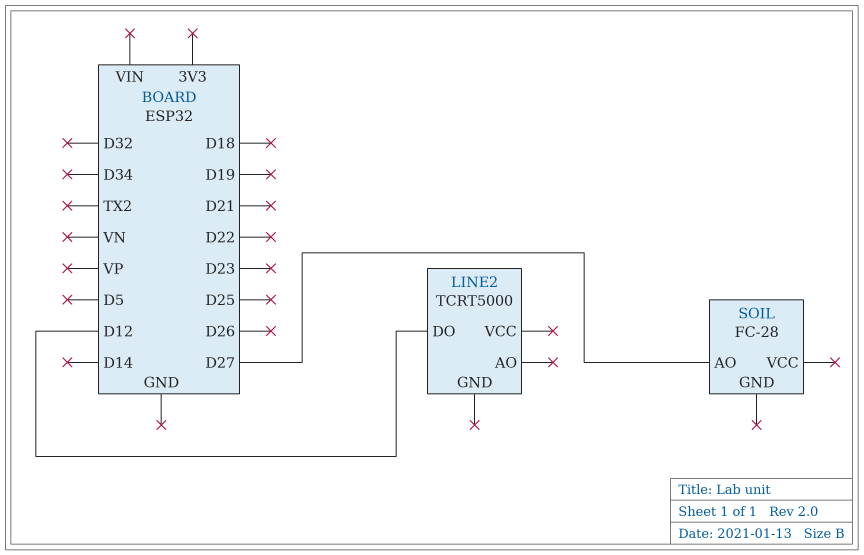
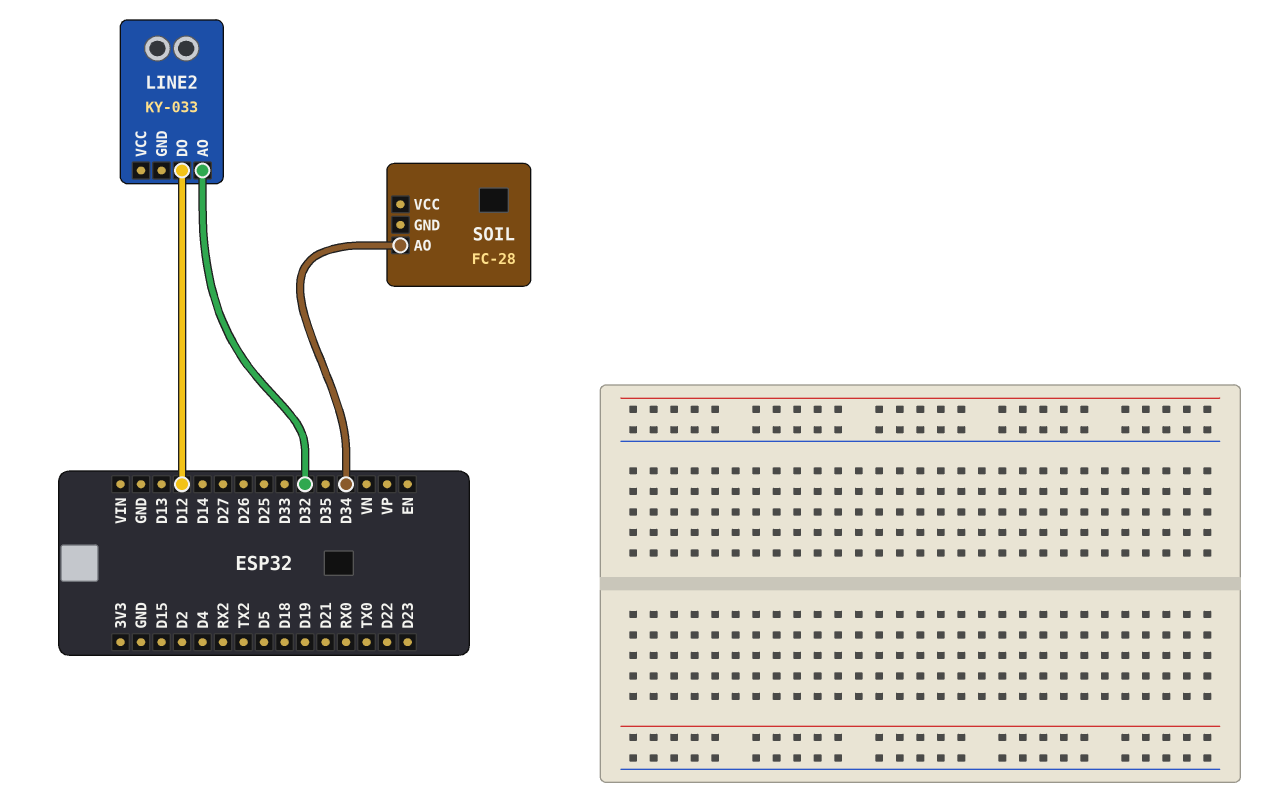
LINE2: TCRT5000 -> KY-033
LINE2 pin AO: none -> D32
SOIL pin AO: D27 -> D34

